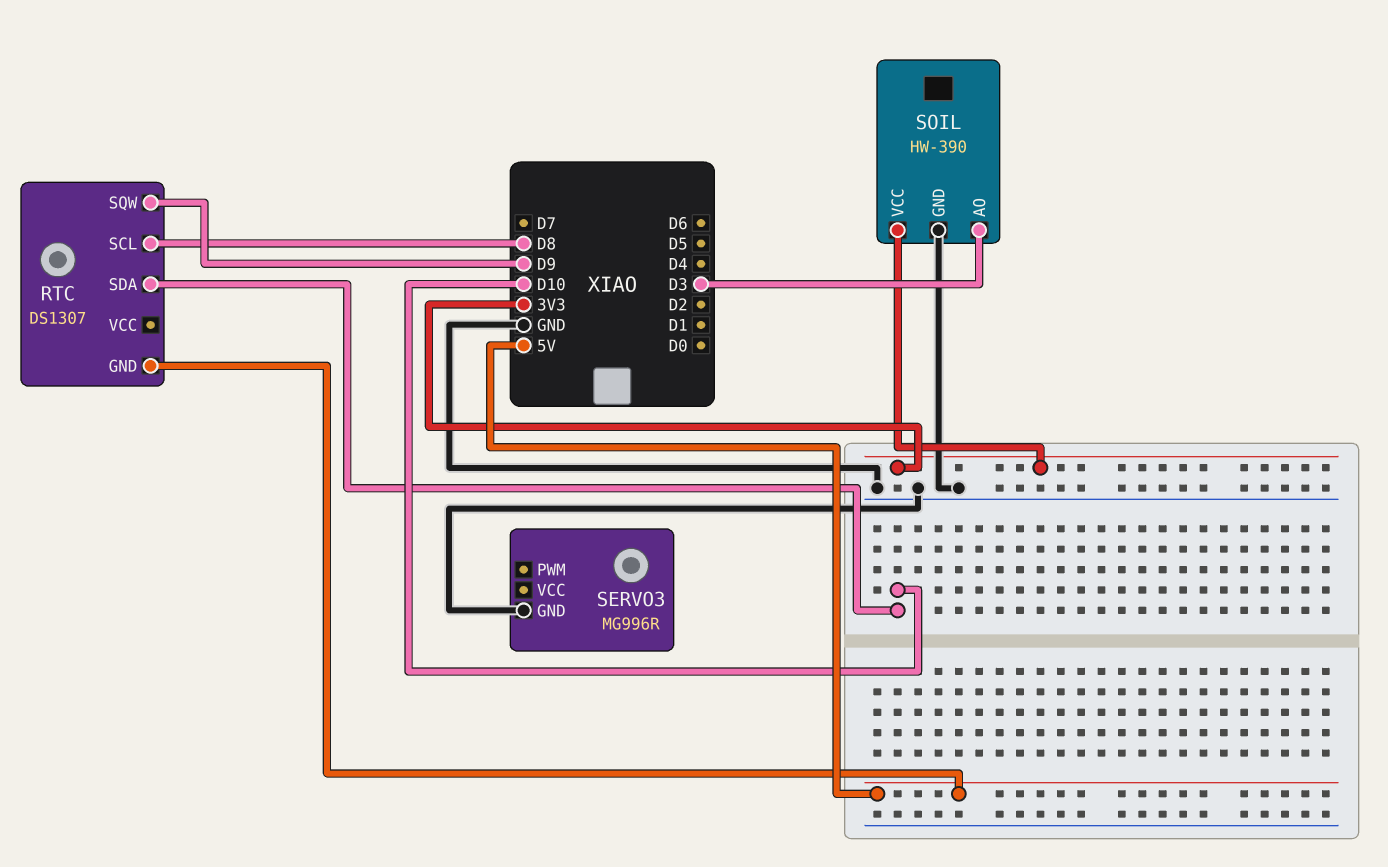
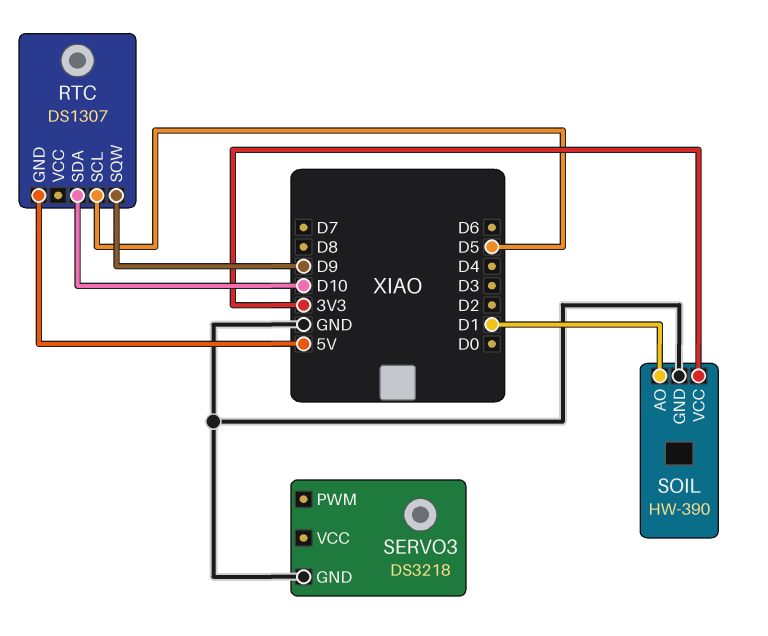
RTC pin SCL: D8 -> D5
SERVO3: MG996R -> DS3218
SOIL pin AO: D3 -> D1

